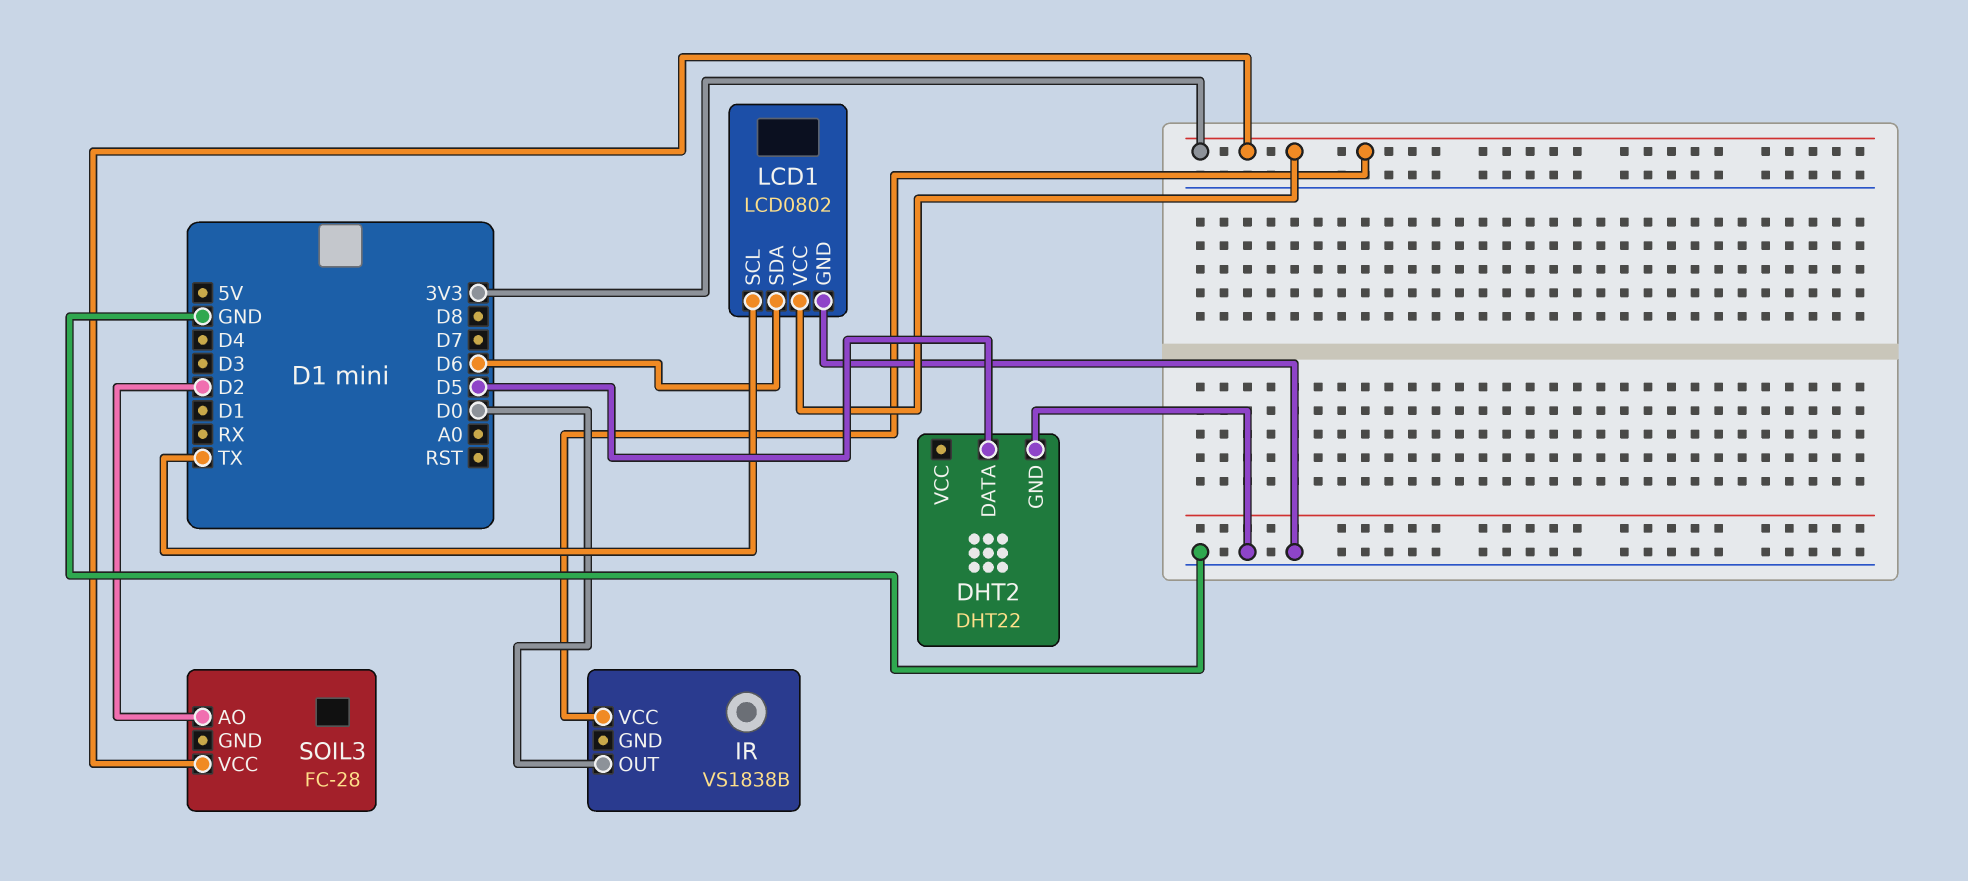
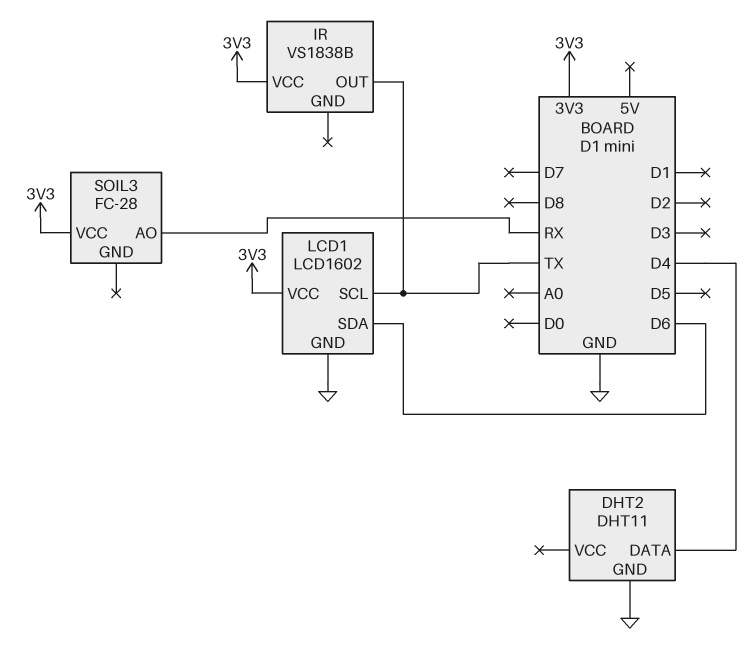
DHT2: DHT22 -> DHT11
DHT2 pin DATA: D5 -> D4
IR pin OUT: D0 -> TX
LCD1: LCD0802 -> LCD1602
SOIL3 pin AO: D2 -> RX

